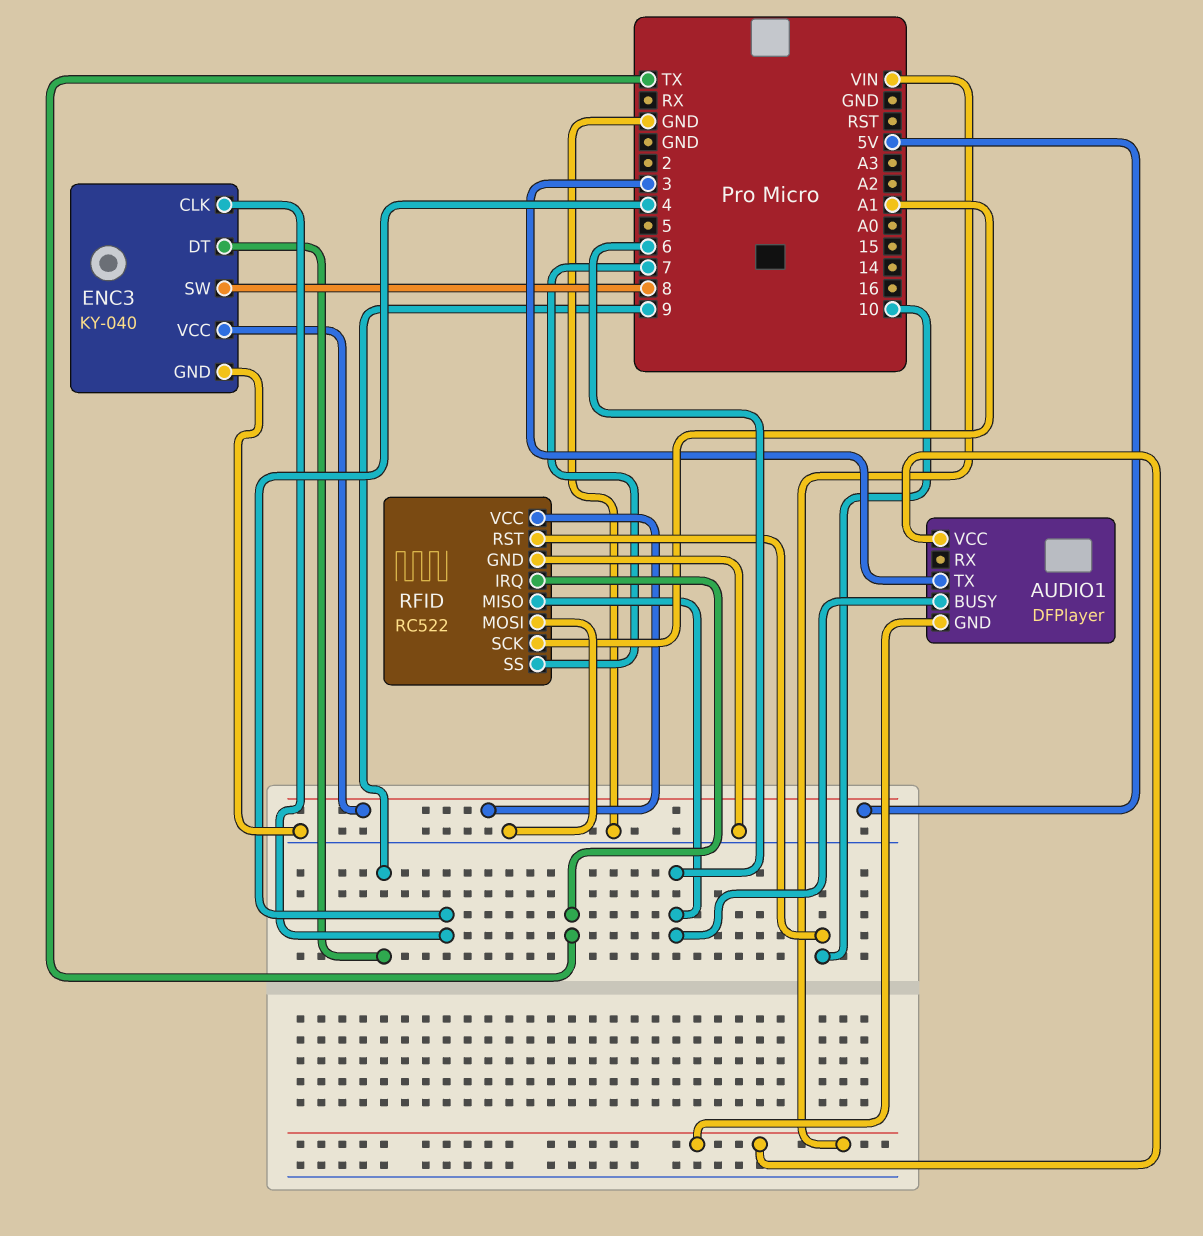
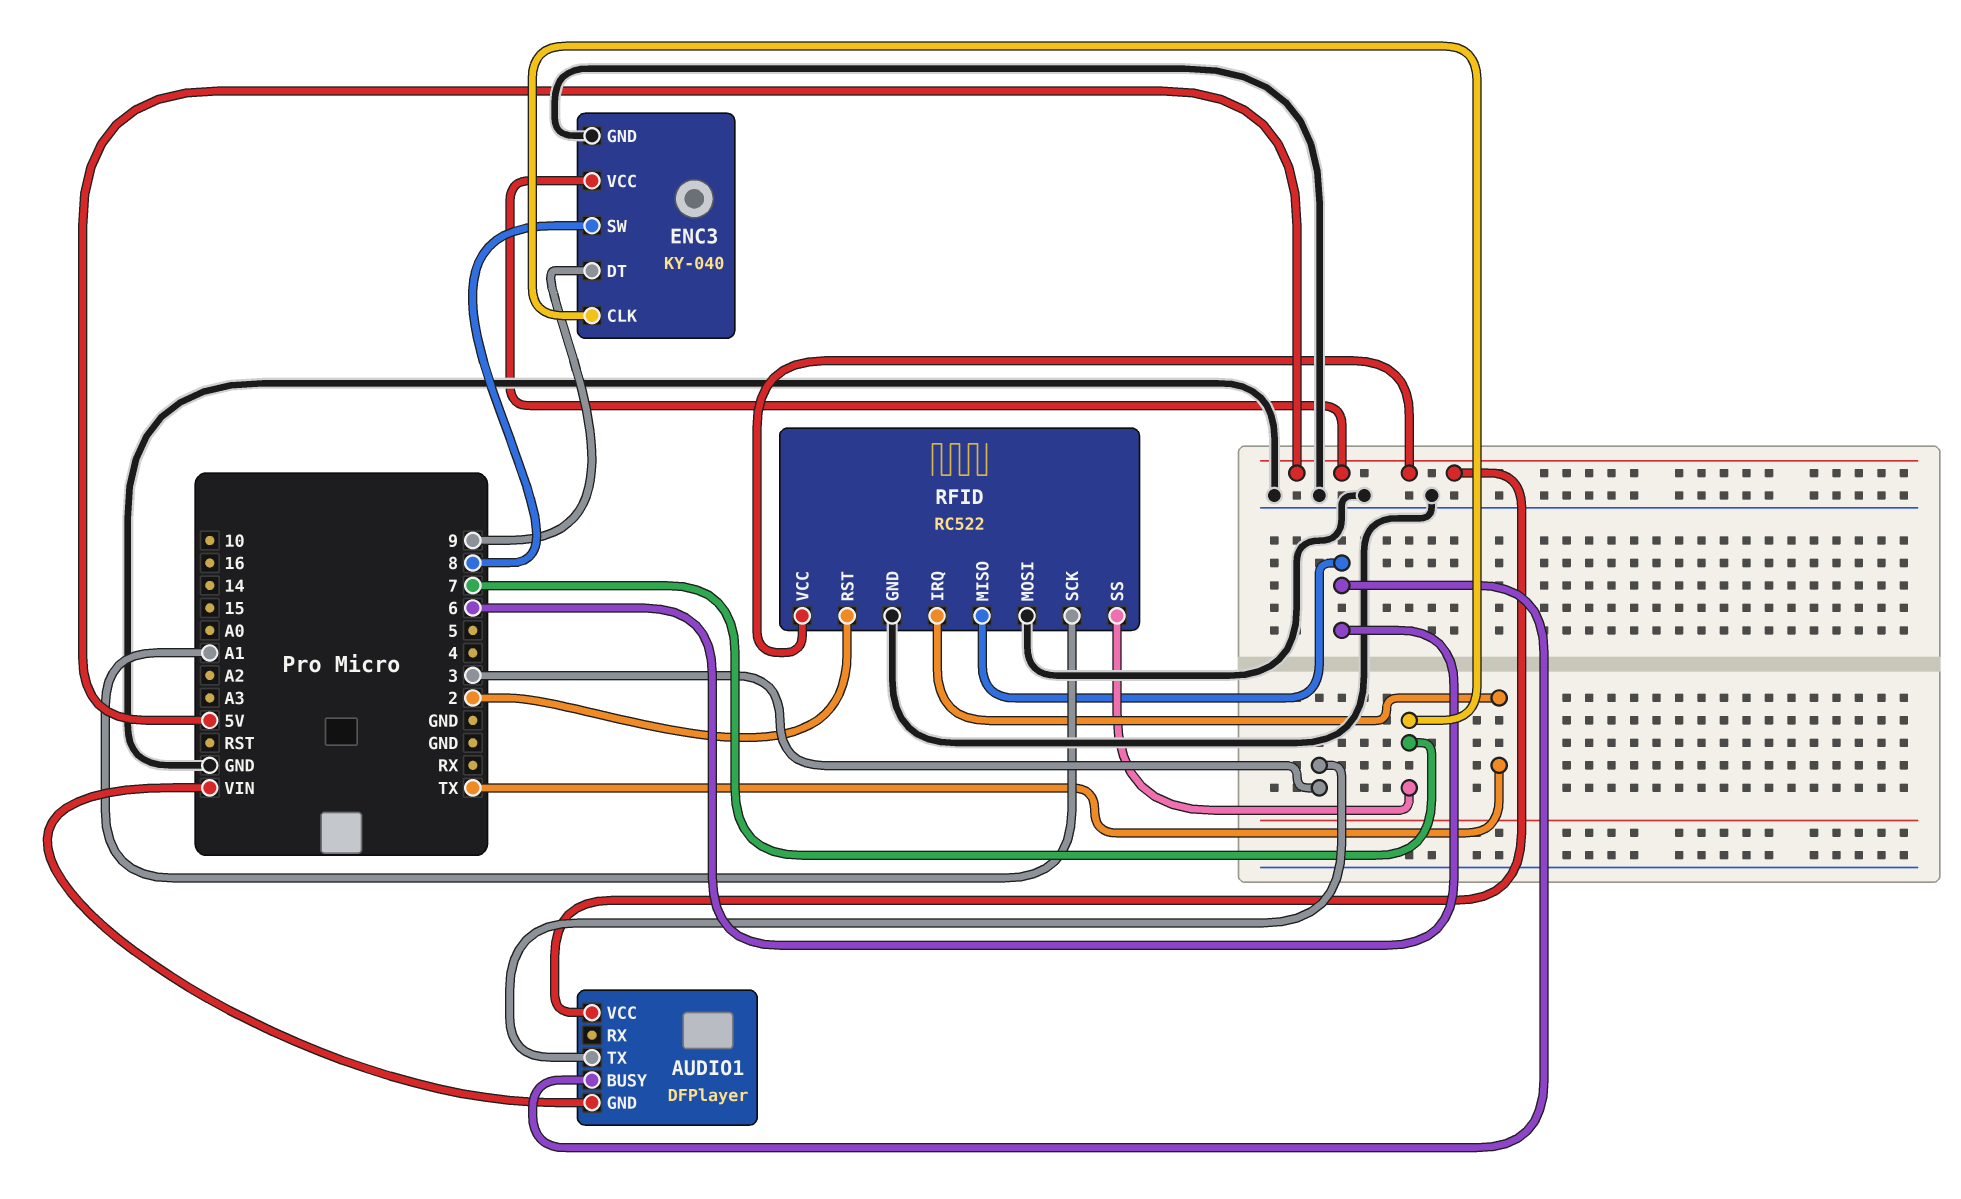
AUDIO1 pin VCC: VIN -> 5V
ENC3 pin CLK: 4 -> 7
RFID pin RST: 10 -> 2

